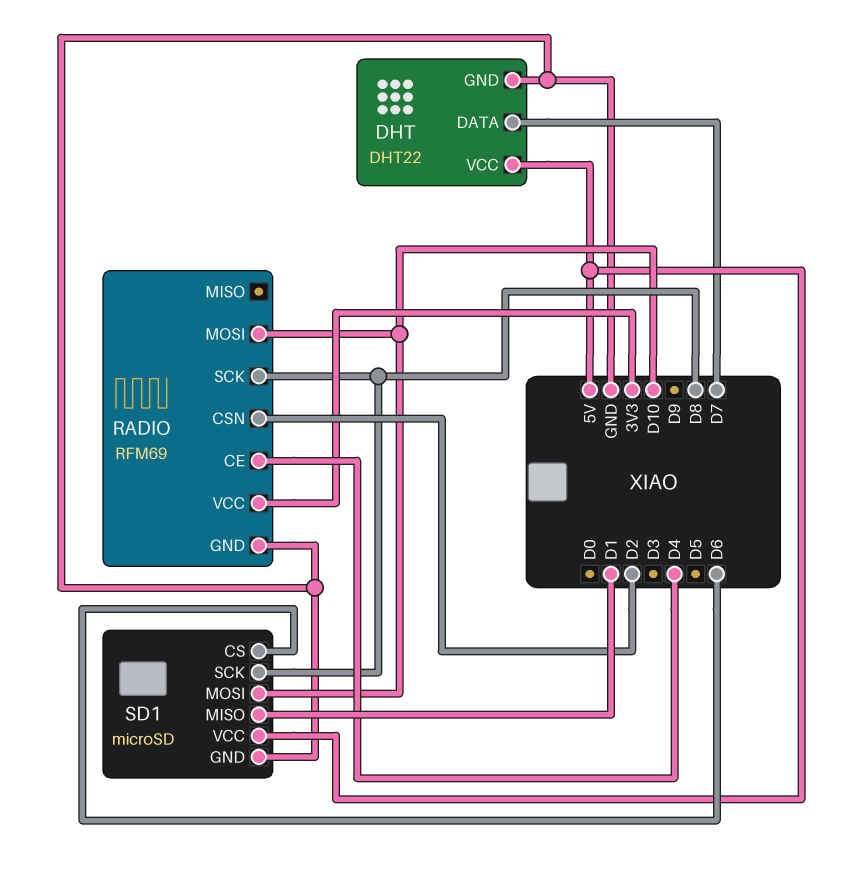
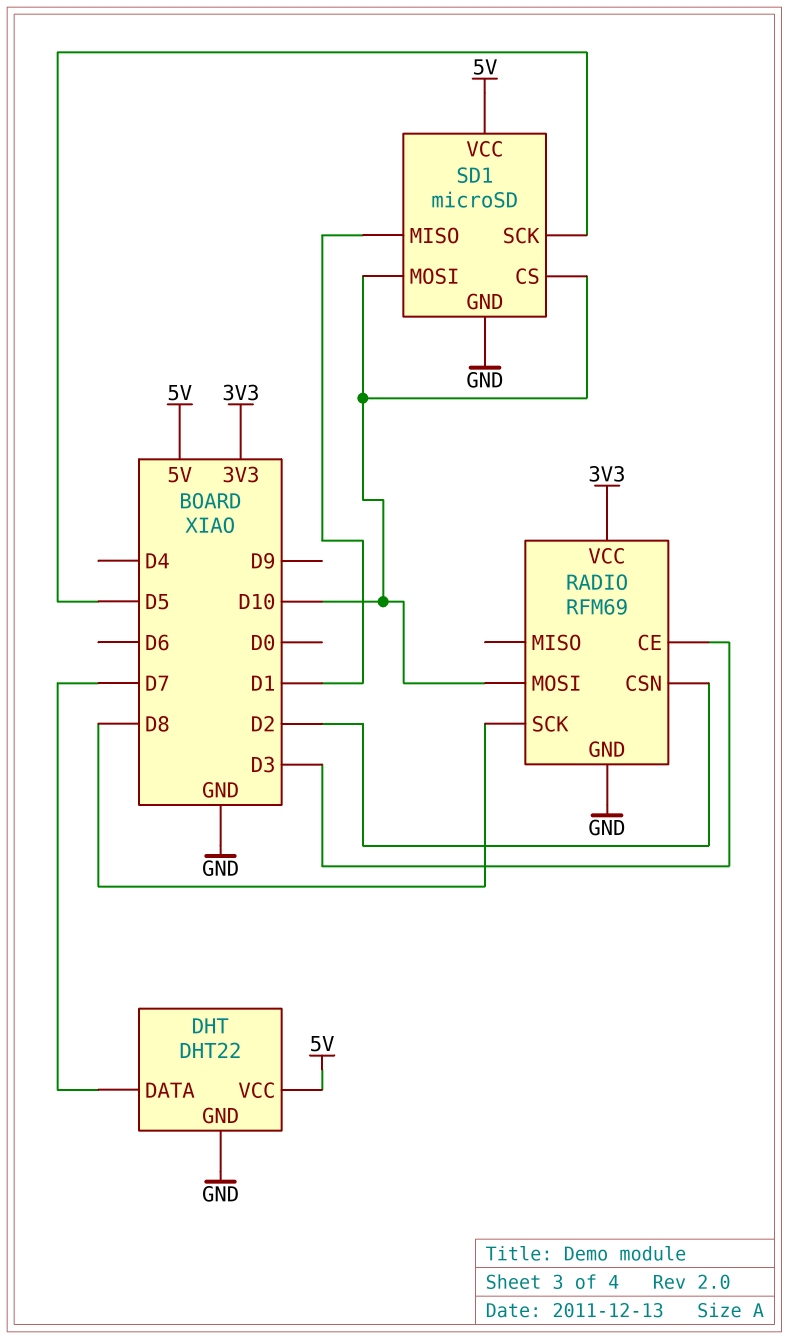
RADIO pin CE: D4 -> D3
SD1 pin CS: D6 -> D10
SD1 pin SCK: D8 -> D5

